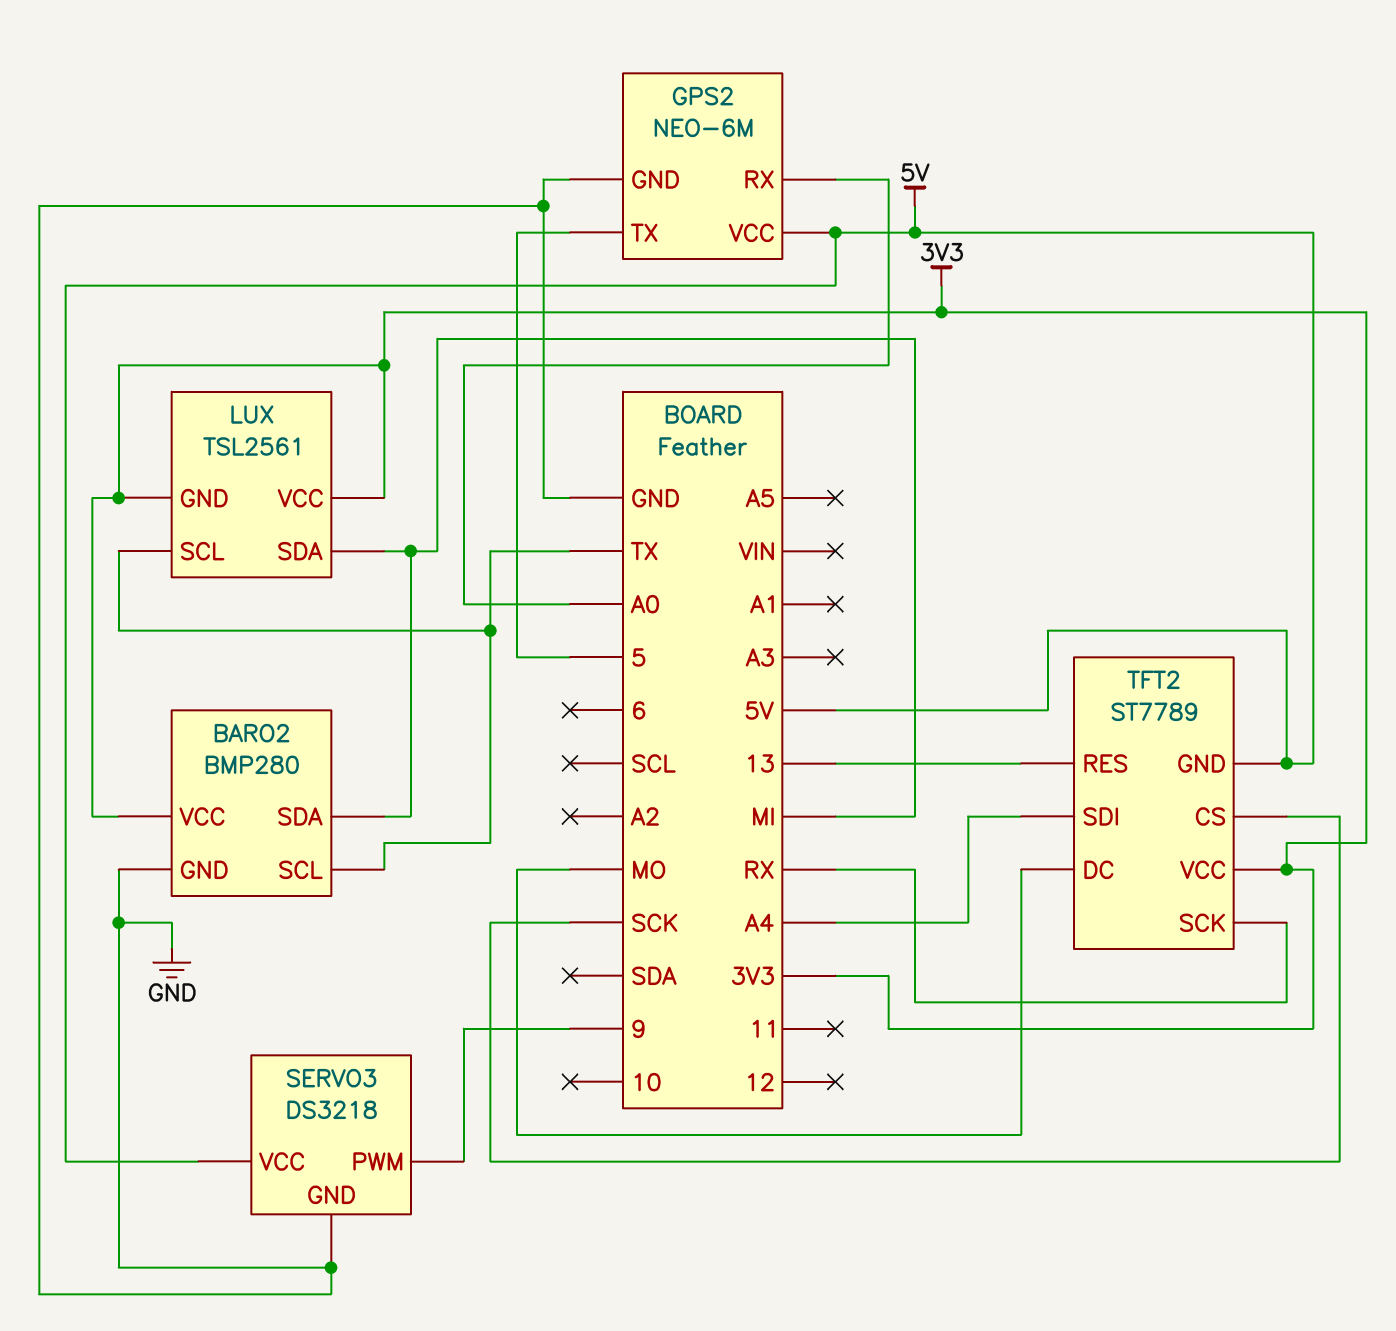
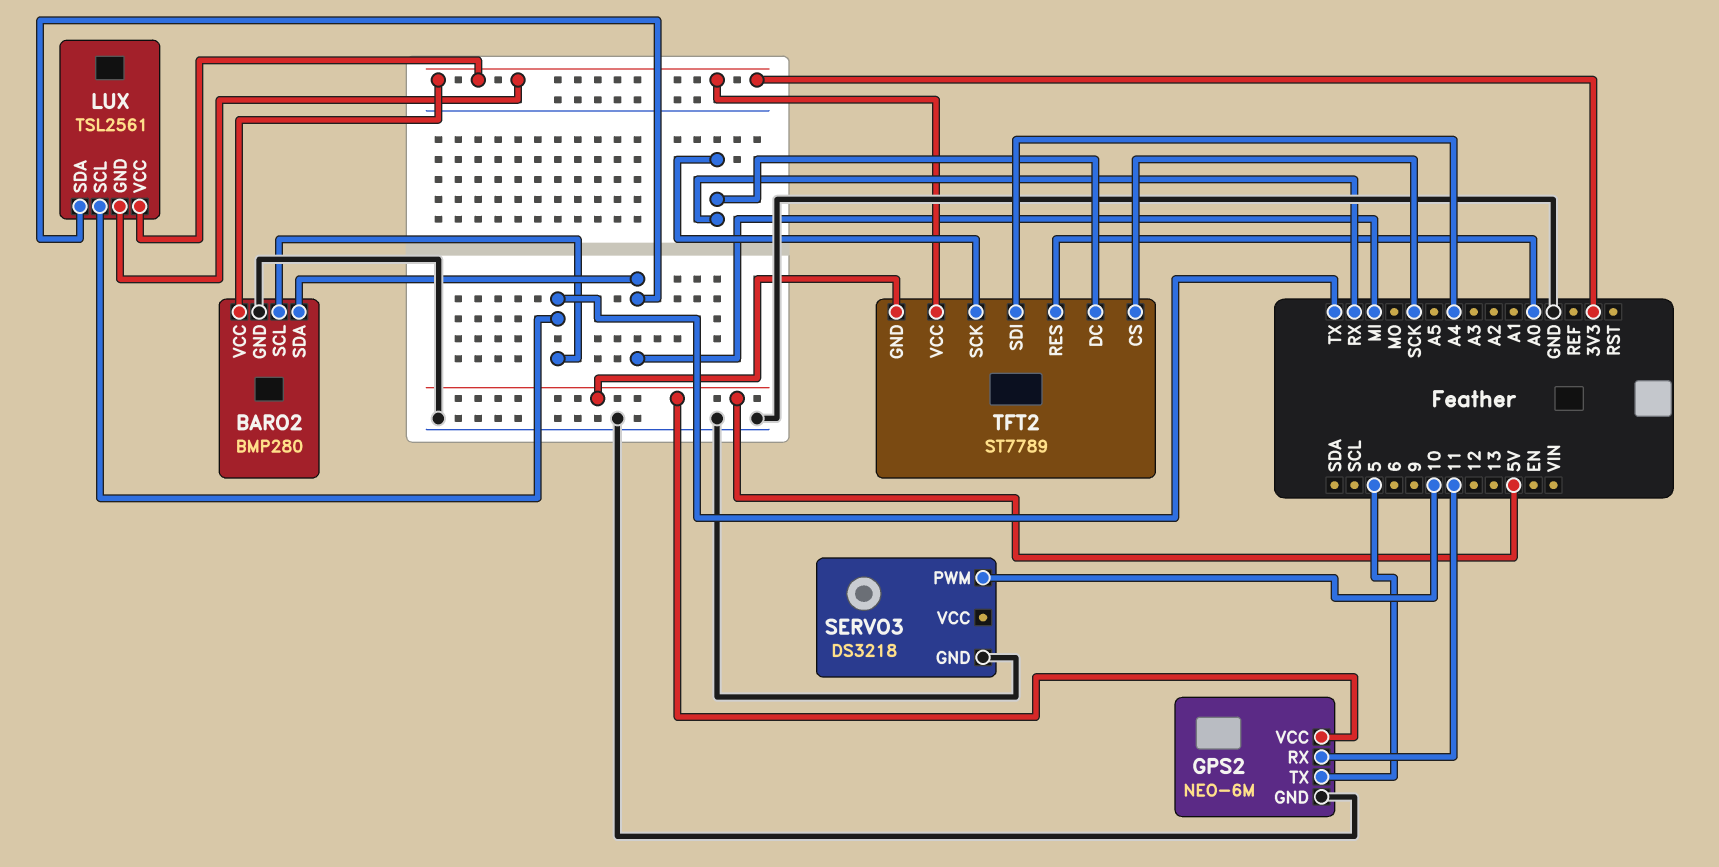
GPS2 pin RX: A0 -> 11
SERVO3 pin PWM: 9 -> 10
SERVO3 pin VCC: 5V -> none
TFT2 pin DC: MO -> RX
TFT2 pin RES: 13 -> A0

